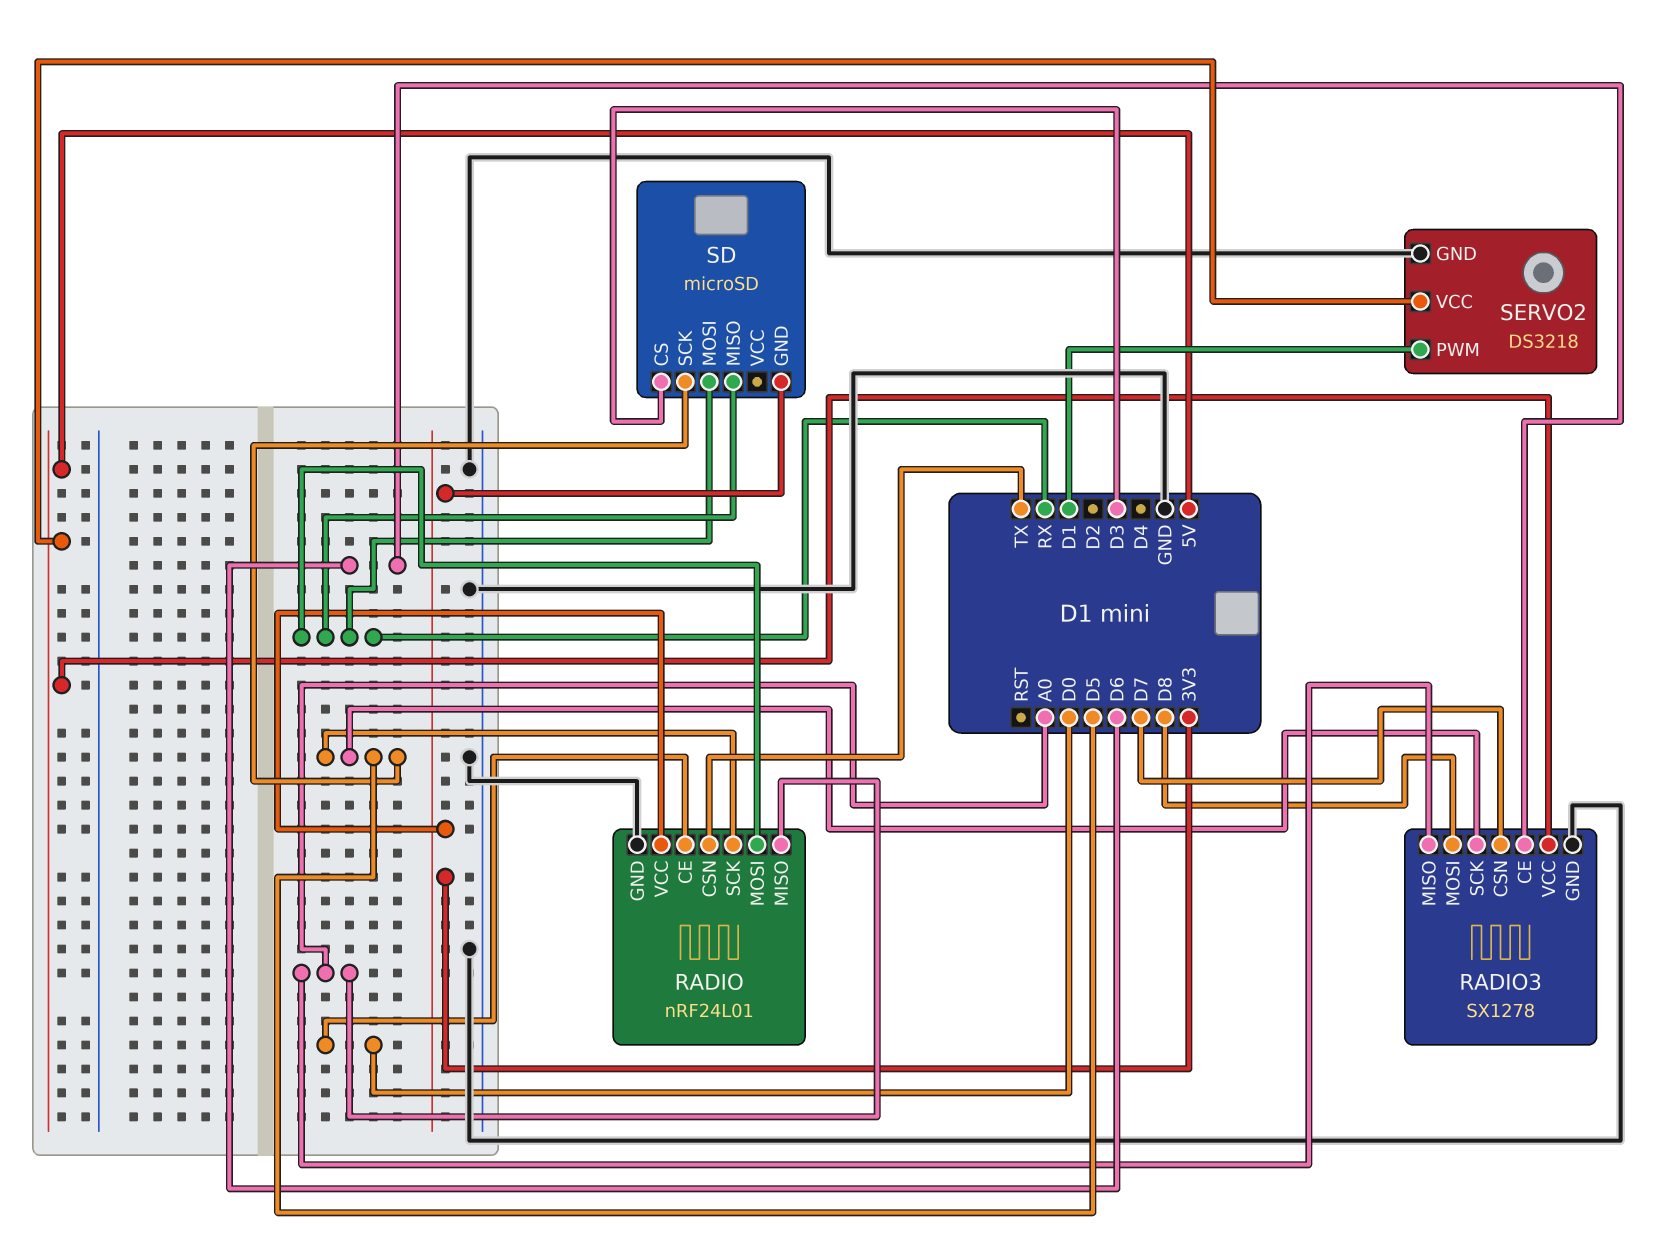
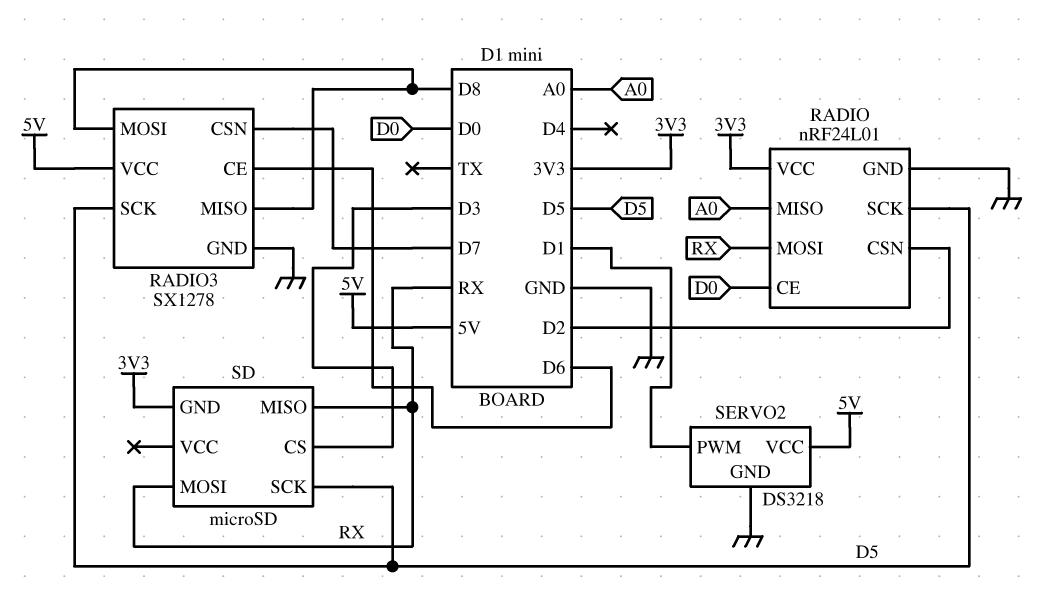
RADIO pin CSN: TX -> D2
RADIO3 pin MISO: A0 -> D8

